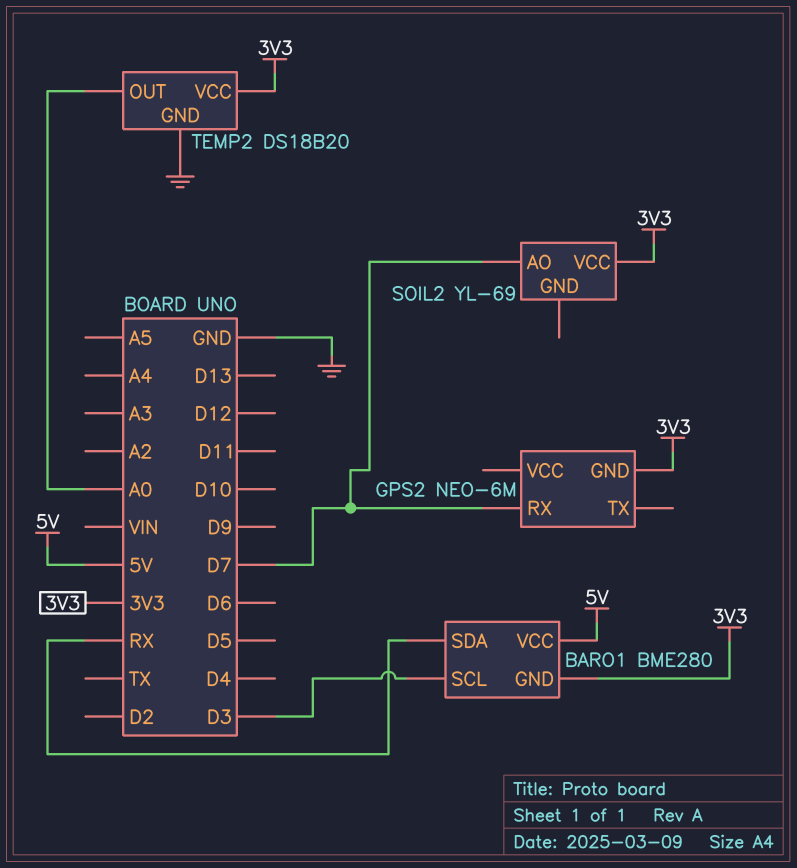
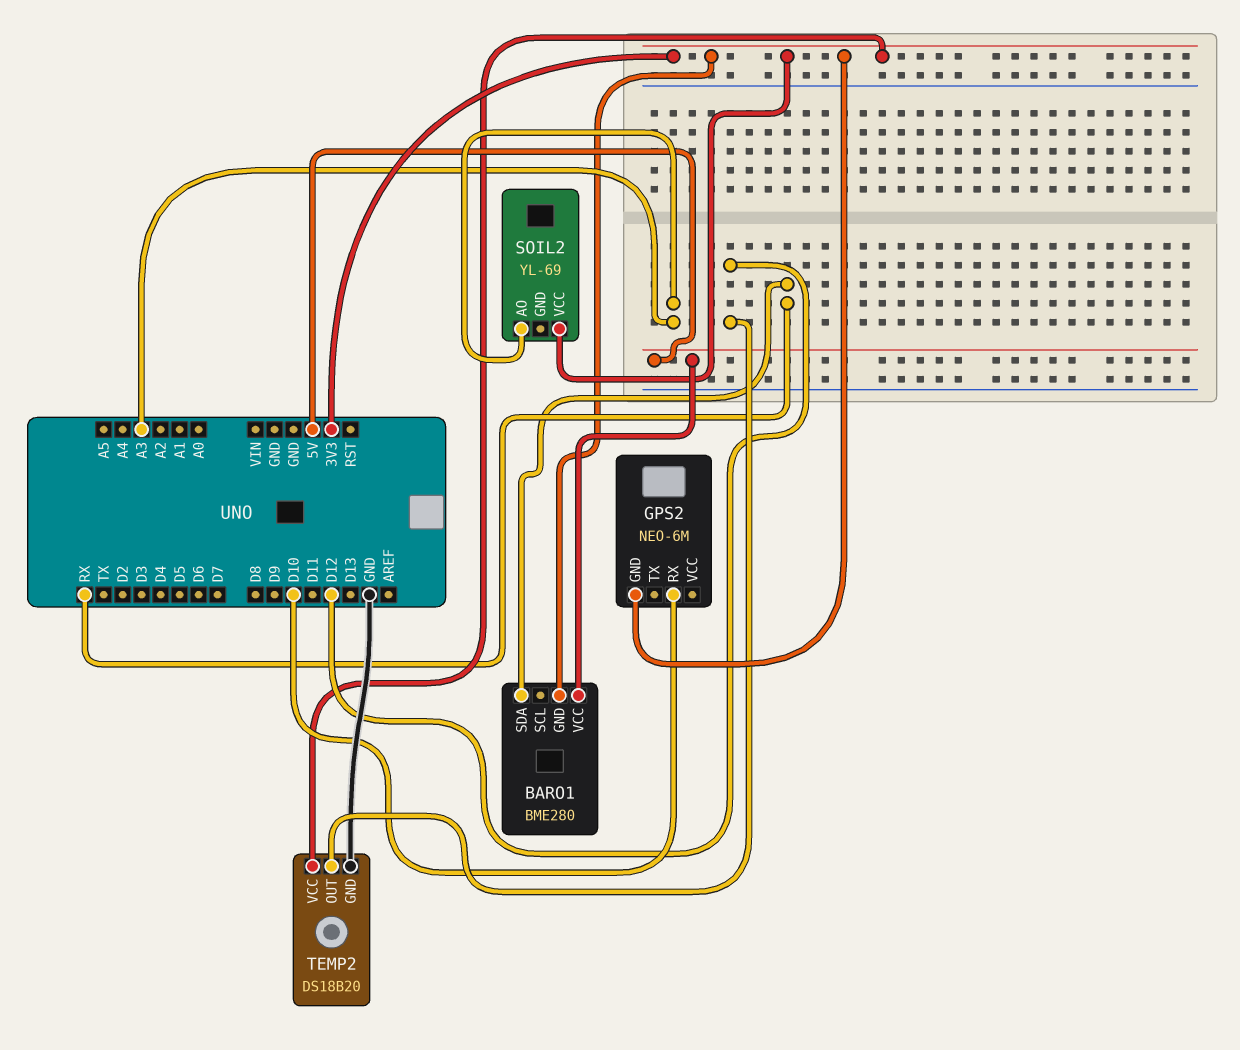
BARO1 pin SCL: D3 -> none
GPS2 pin RX: D7 -> D10
SOIL2 pin AO: D7 -> A3
TEMP2 pin OUT: A0 -> D12

